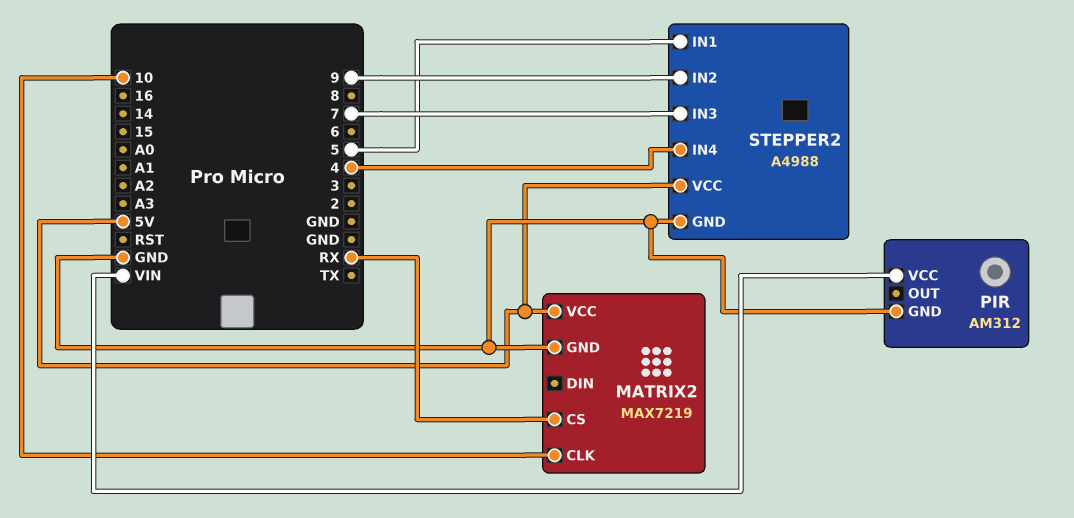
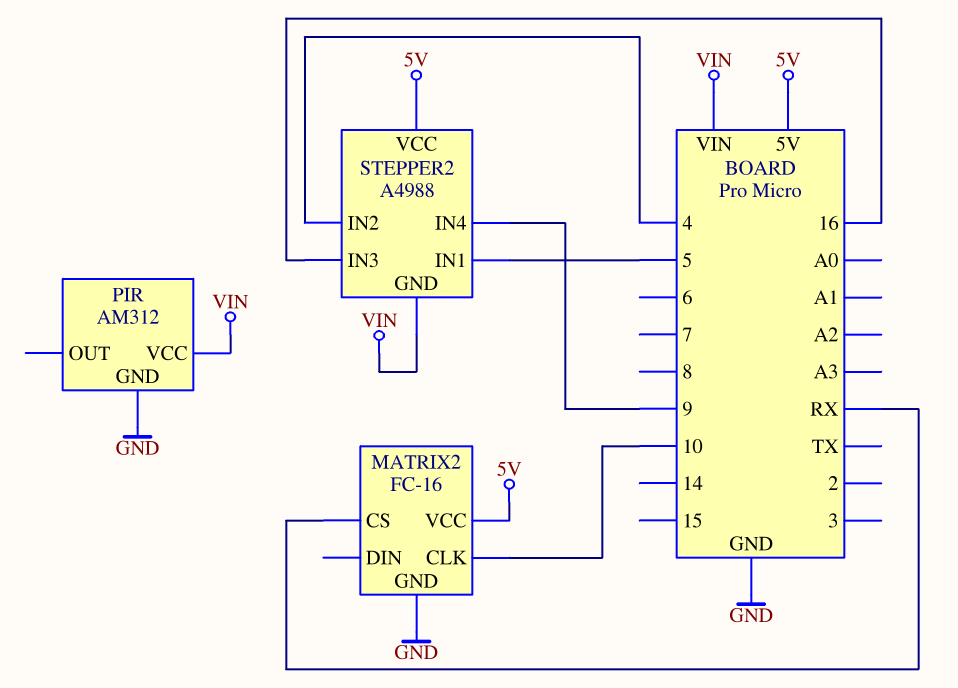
MATRIX2: MAX7219 -> FC-16
STEPPER2 pin GND: GND -> VIN
STEPPER2 pin IN2: 9 -> 4
STEPPER2 pin IN3: 7 -> 16
STEPPER2 pin IN4: 4 -> 9

